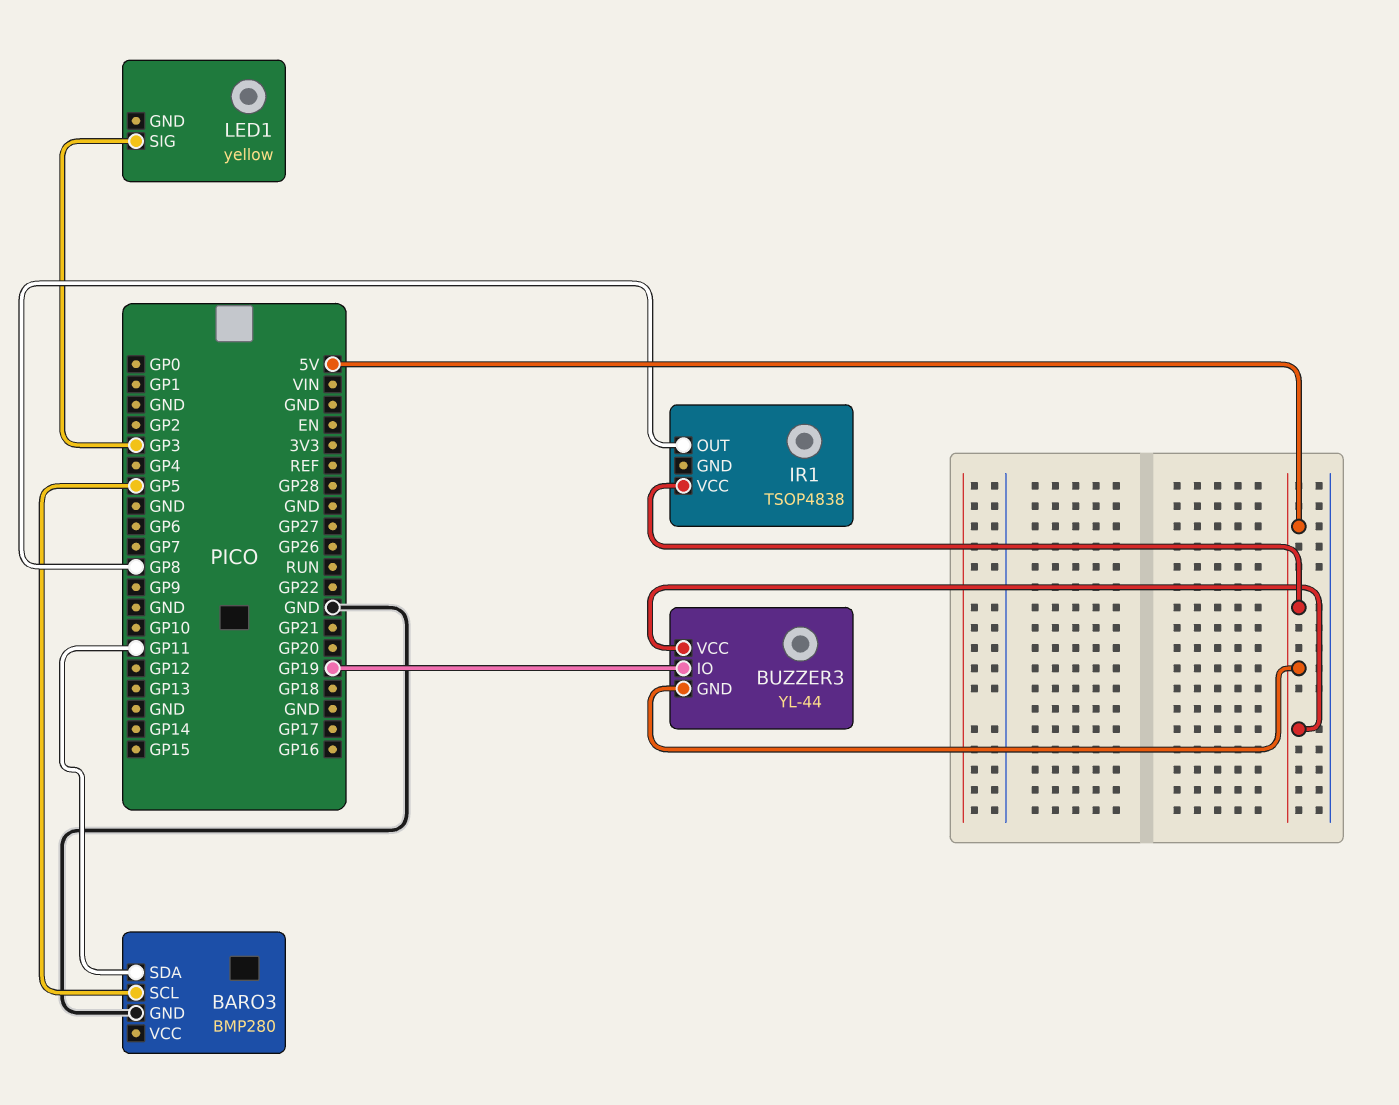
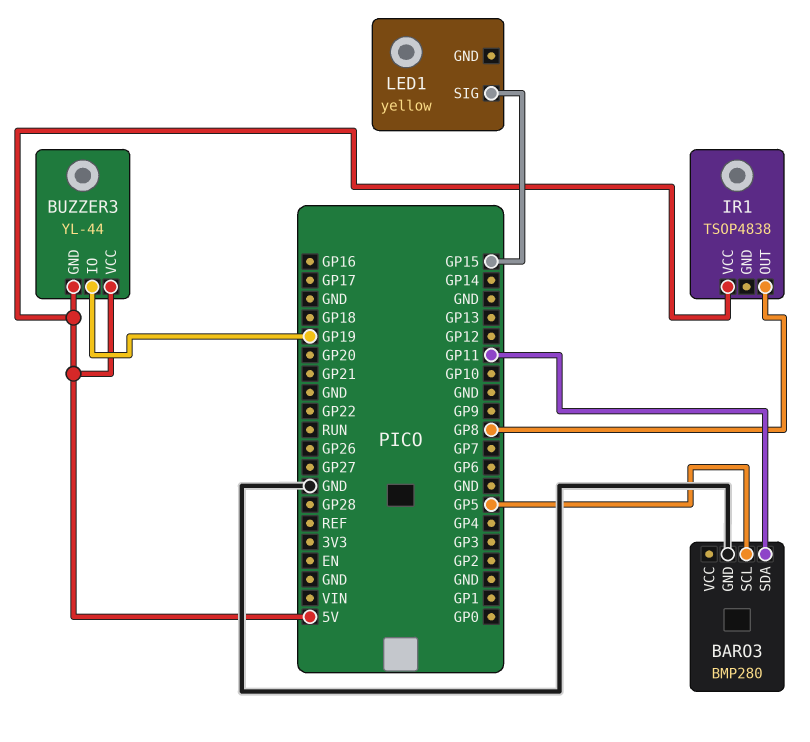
LED1 pin SIG: GP3 -> GP15

